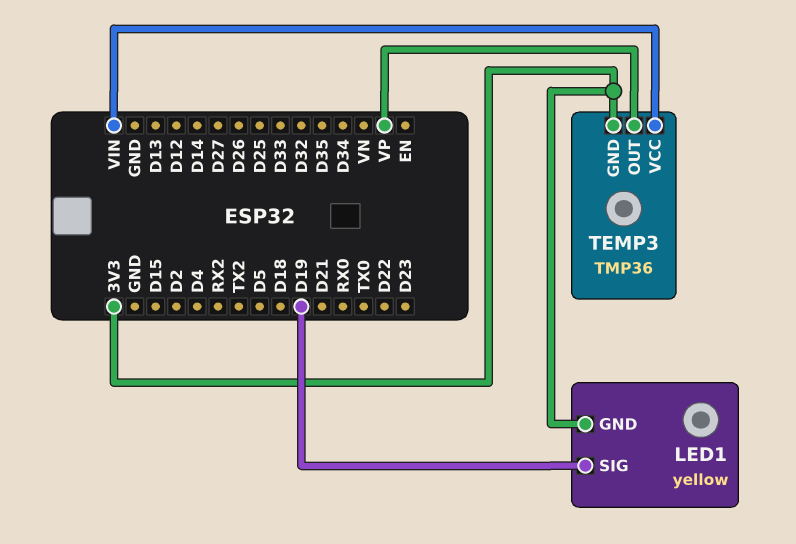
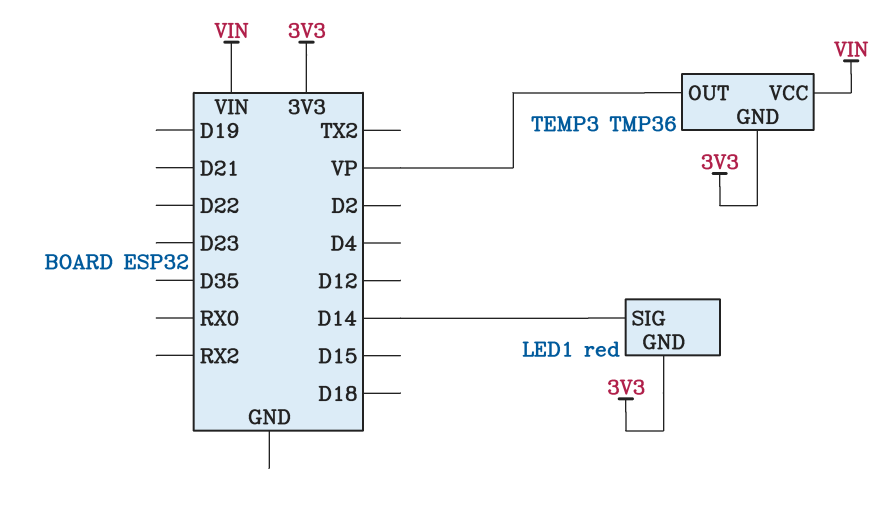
LED1: yellow -> red
LED1 pin SIG: D19 -> D14

